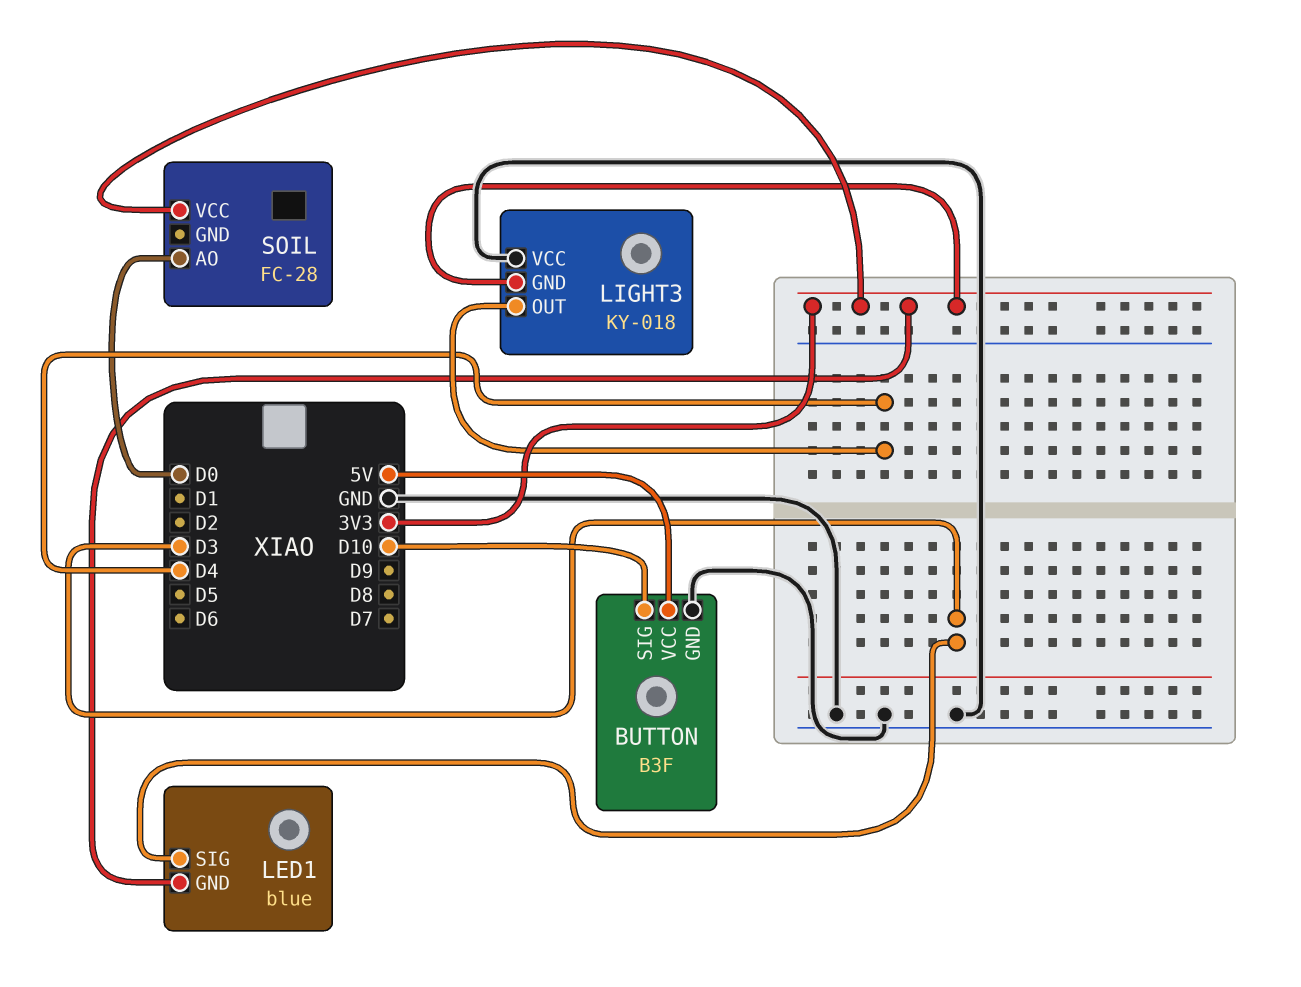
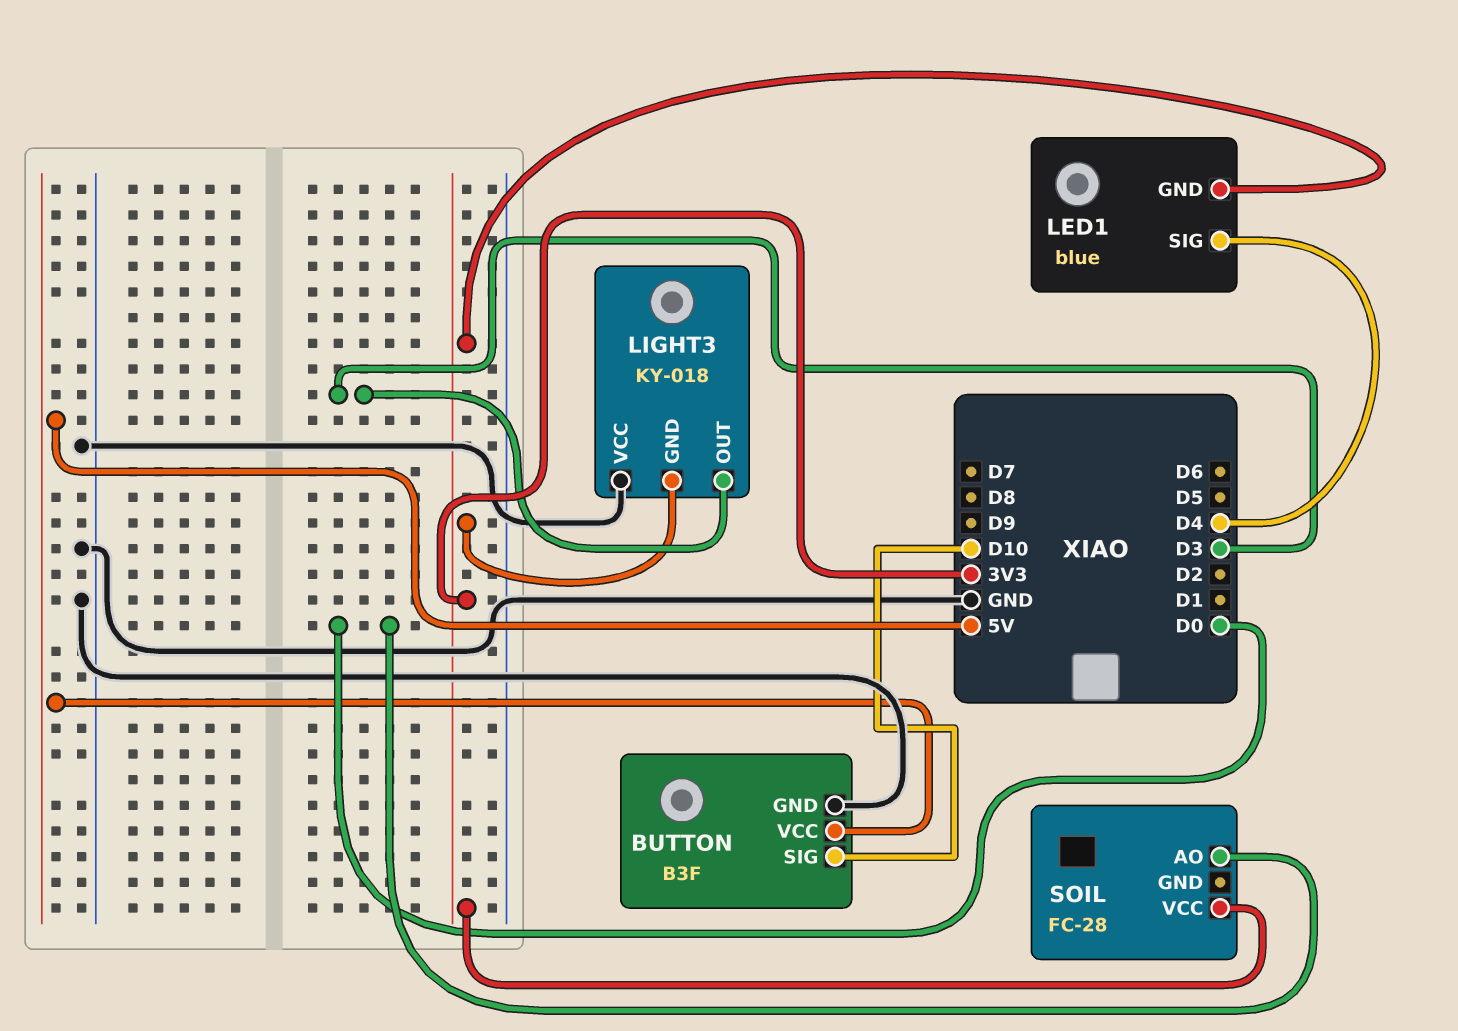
LED1 pin SIG: D3 -> D4
LIGHT3 pin OUT: D4 -> D3

